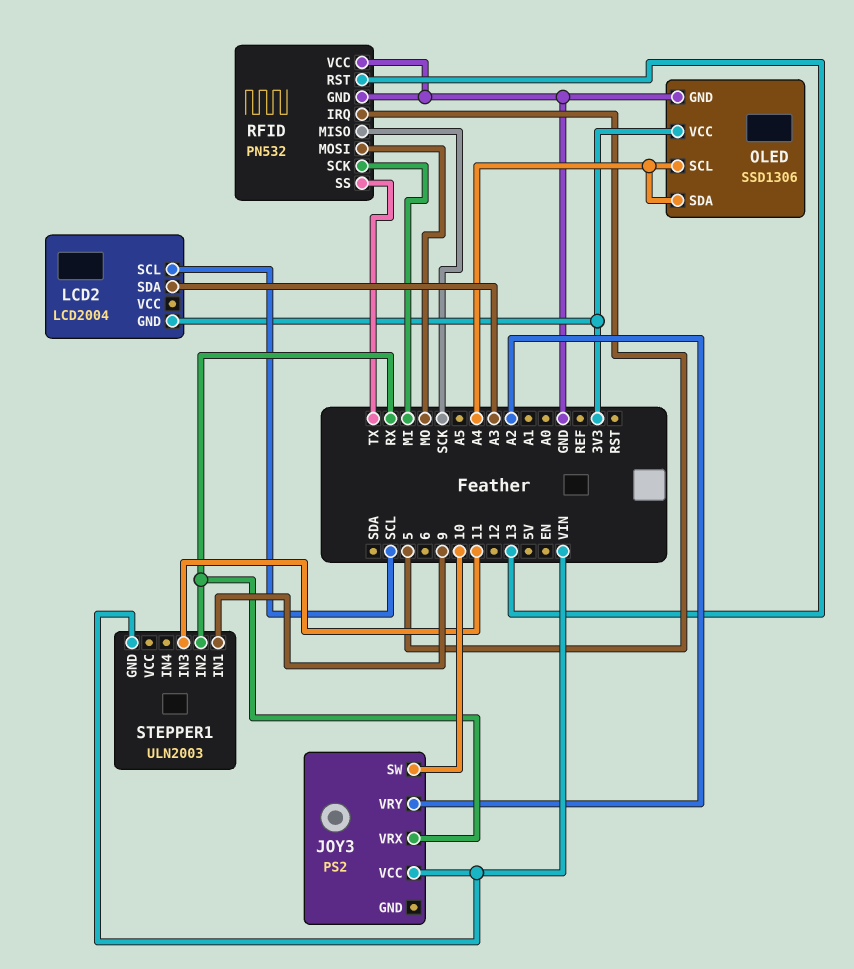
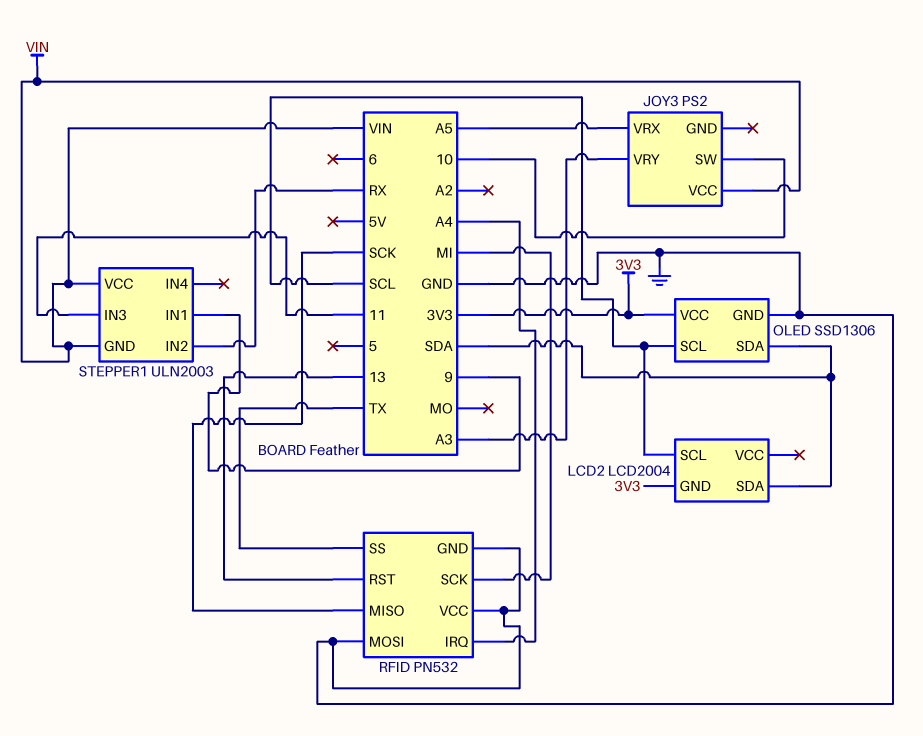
JOY3 pin VRX: RX -> A5
JOY3 pin VRY: A2 -> A3
LCD2 pin SDA: A3 -> SDA
OLED pin SCL: A4 -> SCL
OLED pin SDA: A4 -> SDA
RFID pin IRQ: 5 -> A4
RFID pin MOSI: MO -> GND
STEPPER1 pin VCC: none -> VIN

